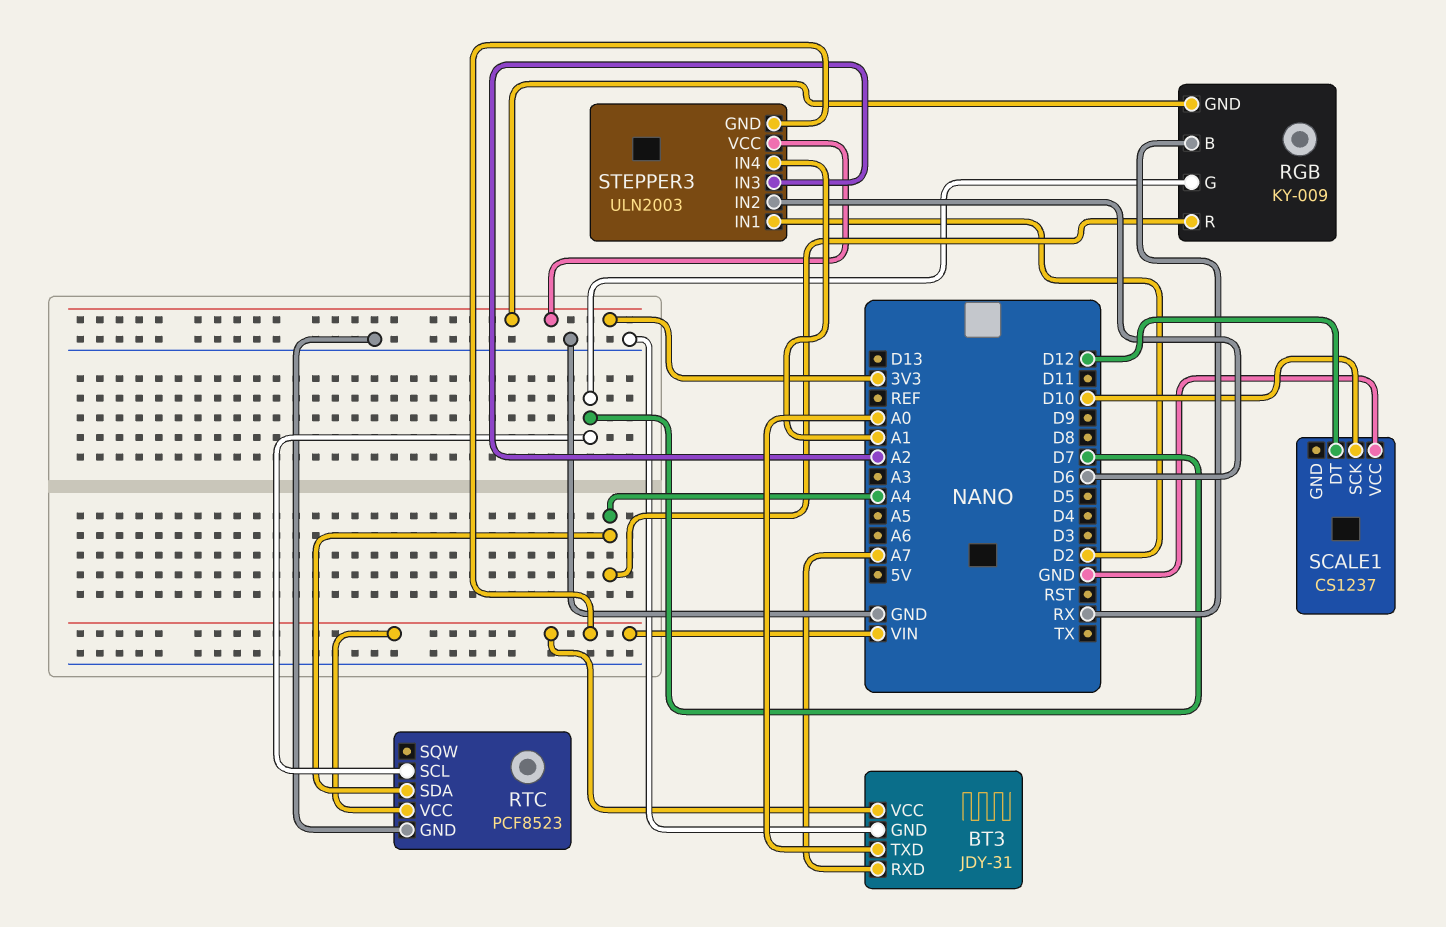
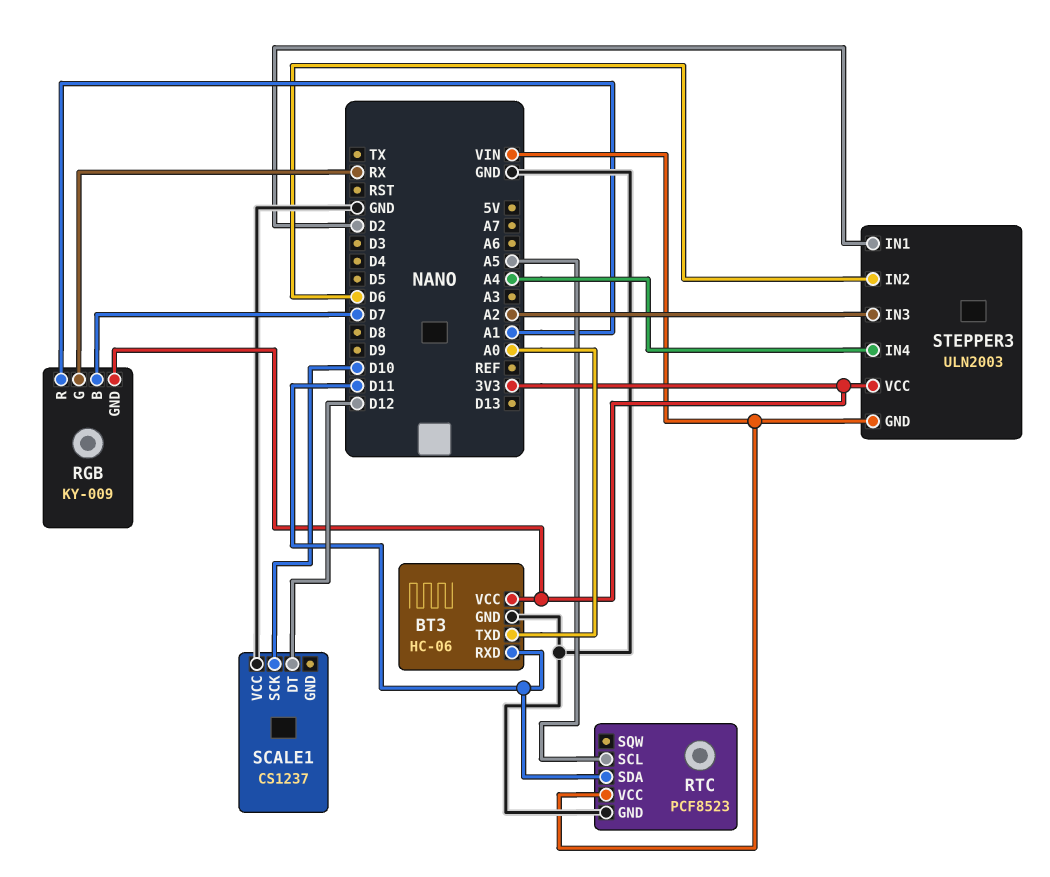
BT3: JDY-31 -> HC-06
BT3 pin RXD: A7 -> D11
BT3 pin VCC: VIN -> 3V3
RGB pin B: RX -> D7
RGB pin G: D7 -> RX
RGB pin R: A4 -> A1
RTC pin SCL: D7 -> A5
RTC pin SDA: A4 -> D11
STEPPER3 pin IN4: A1 -> A4

